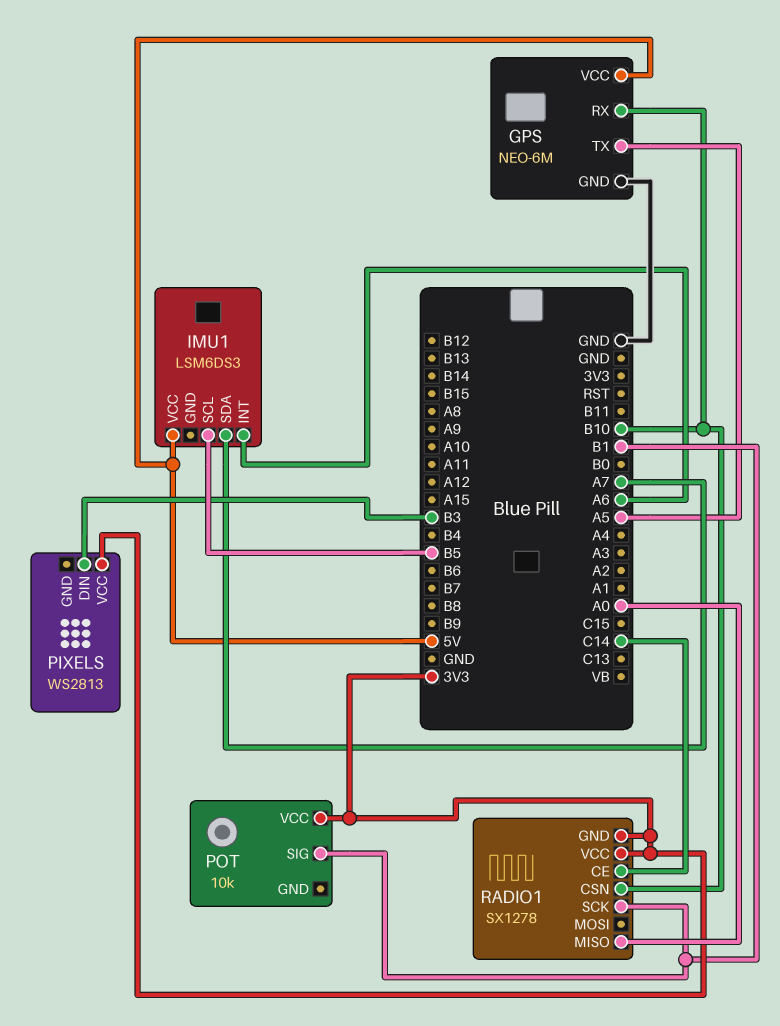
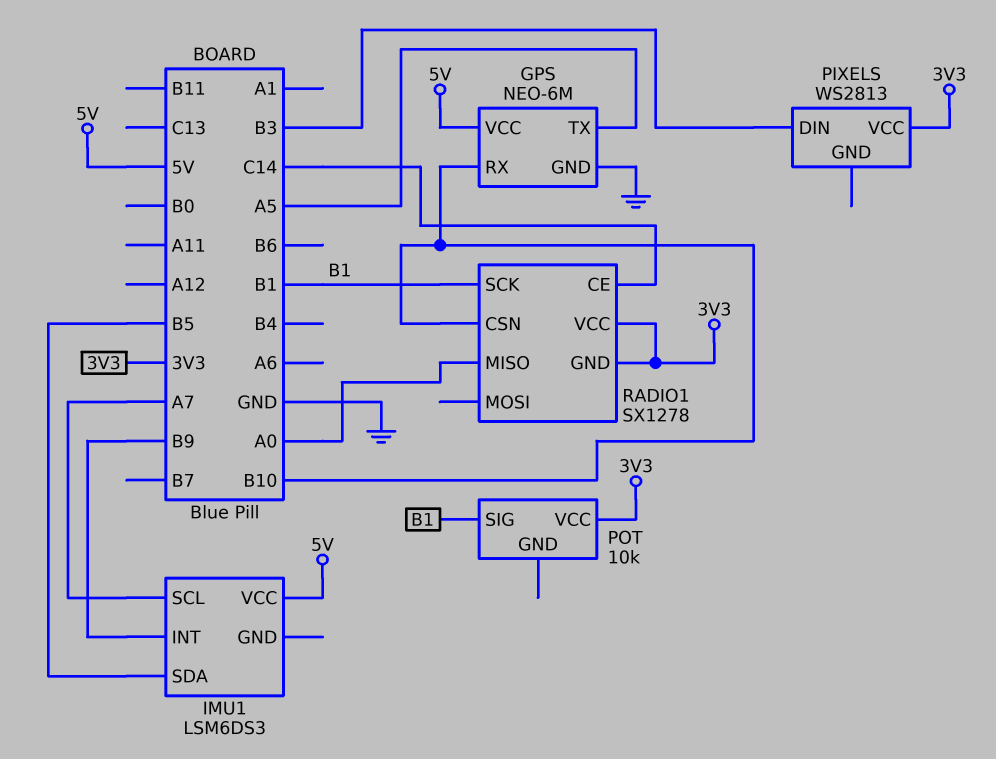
IMU1 pin INT: A6 -> B9
IMU1 pin SCL: B5 -> A7
IMU1 pin SDA: A7 -> B5

